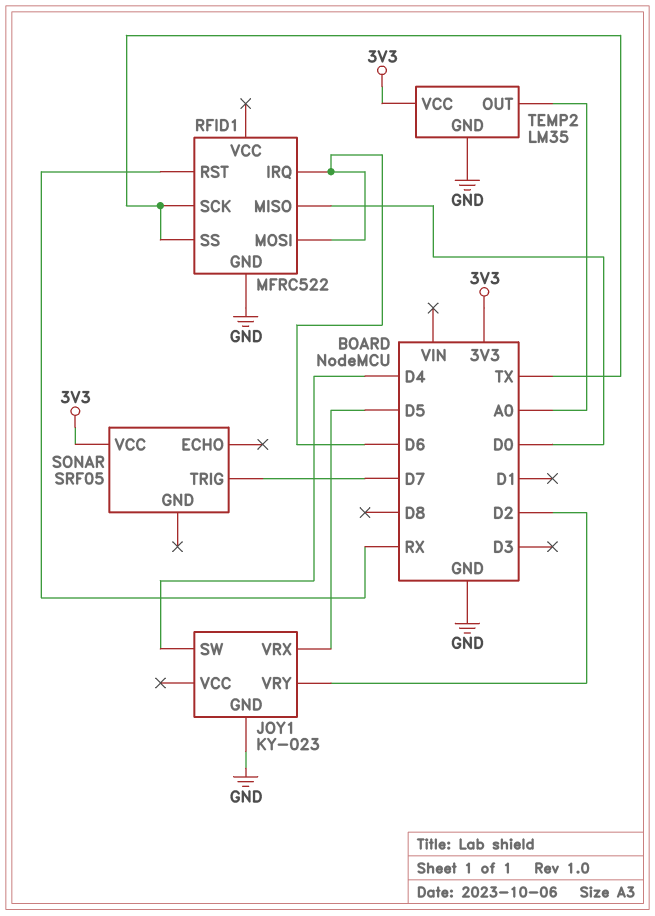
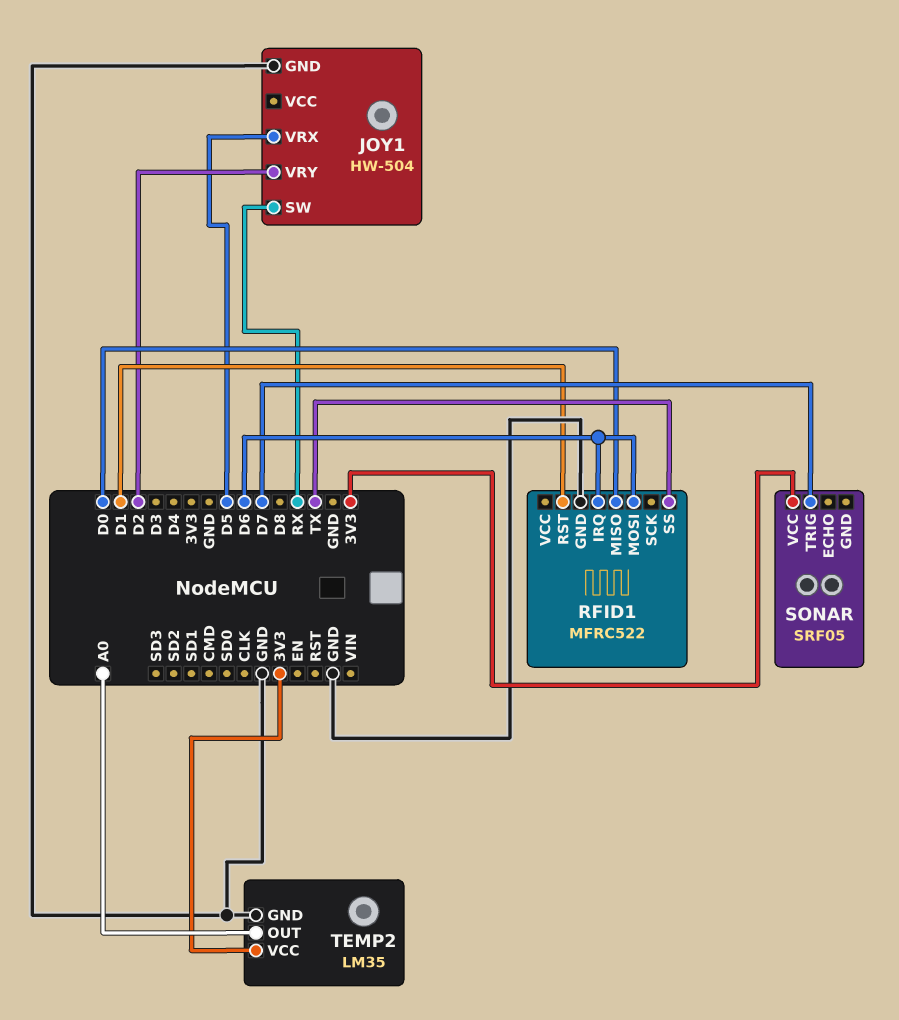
JOY1: KY-023 -> HW-504
JOY1 pin SW: D4 -> RX
RFID1 pin RST: RX -> D1
RFID1 pin SCK: TX -> none

